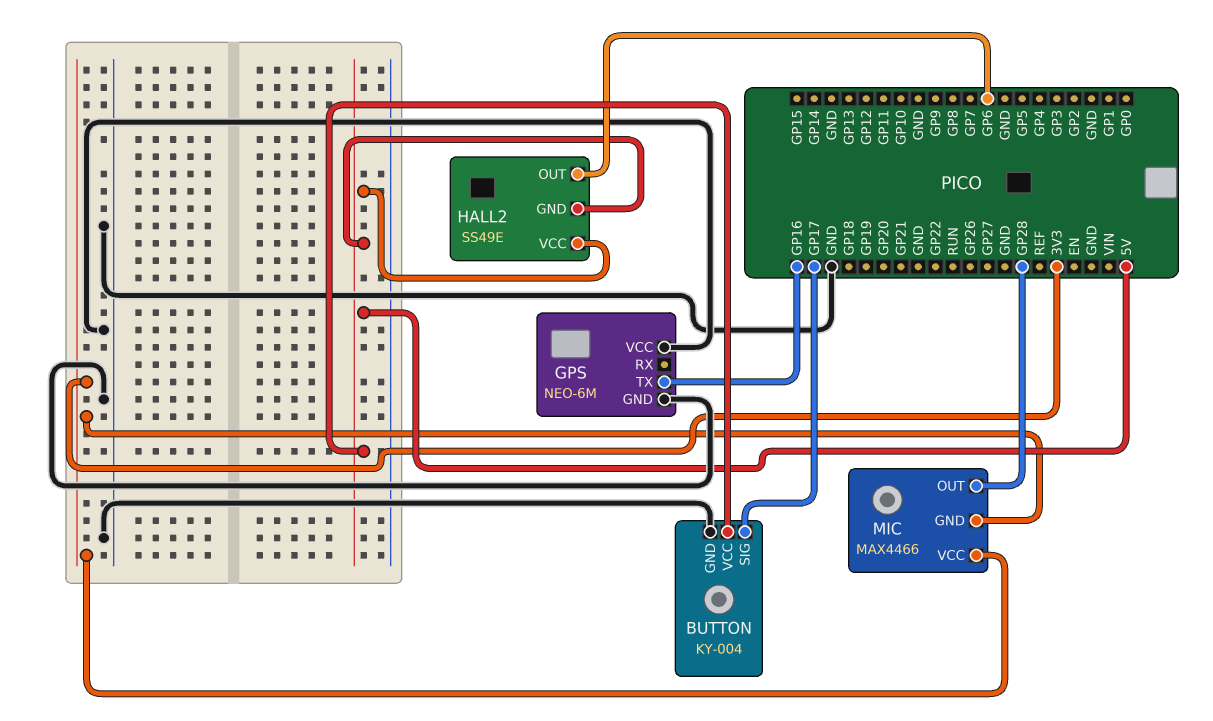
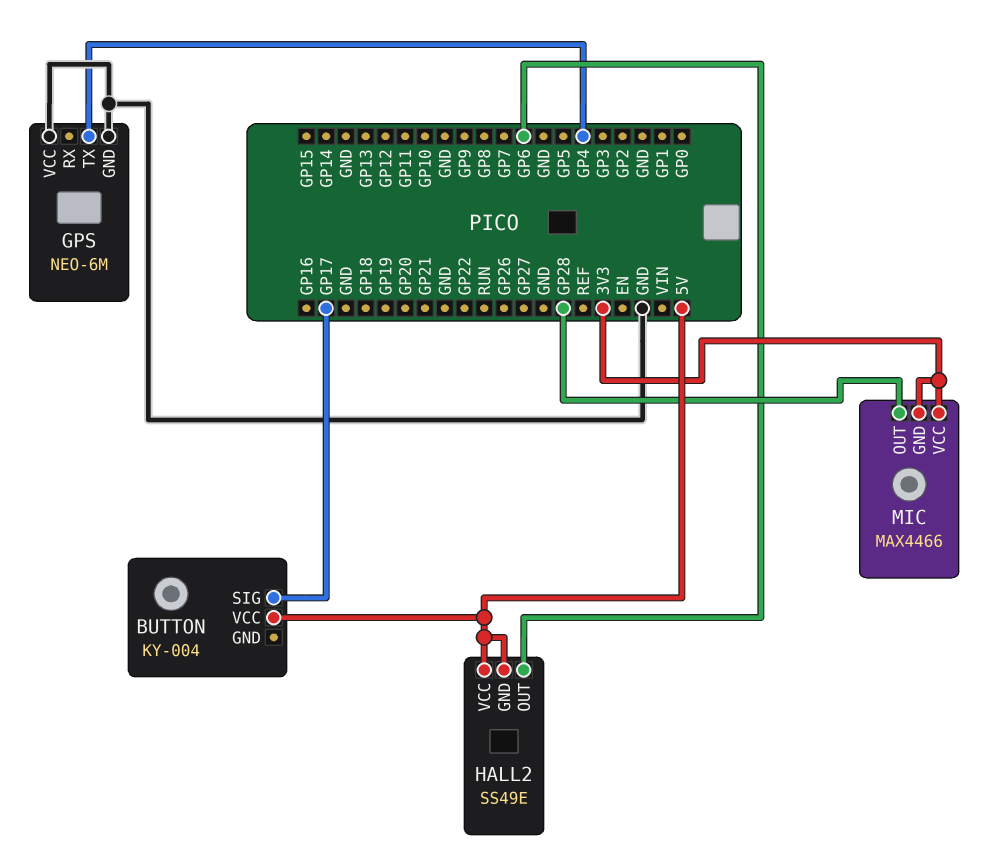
BUTTON pin GND: GND -> none
GPS pin TX: GP16 -> GP4

